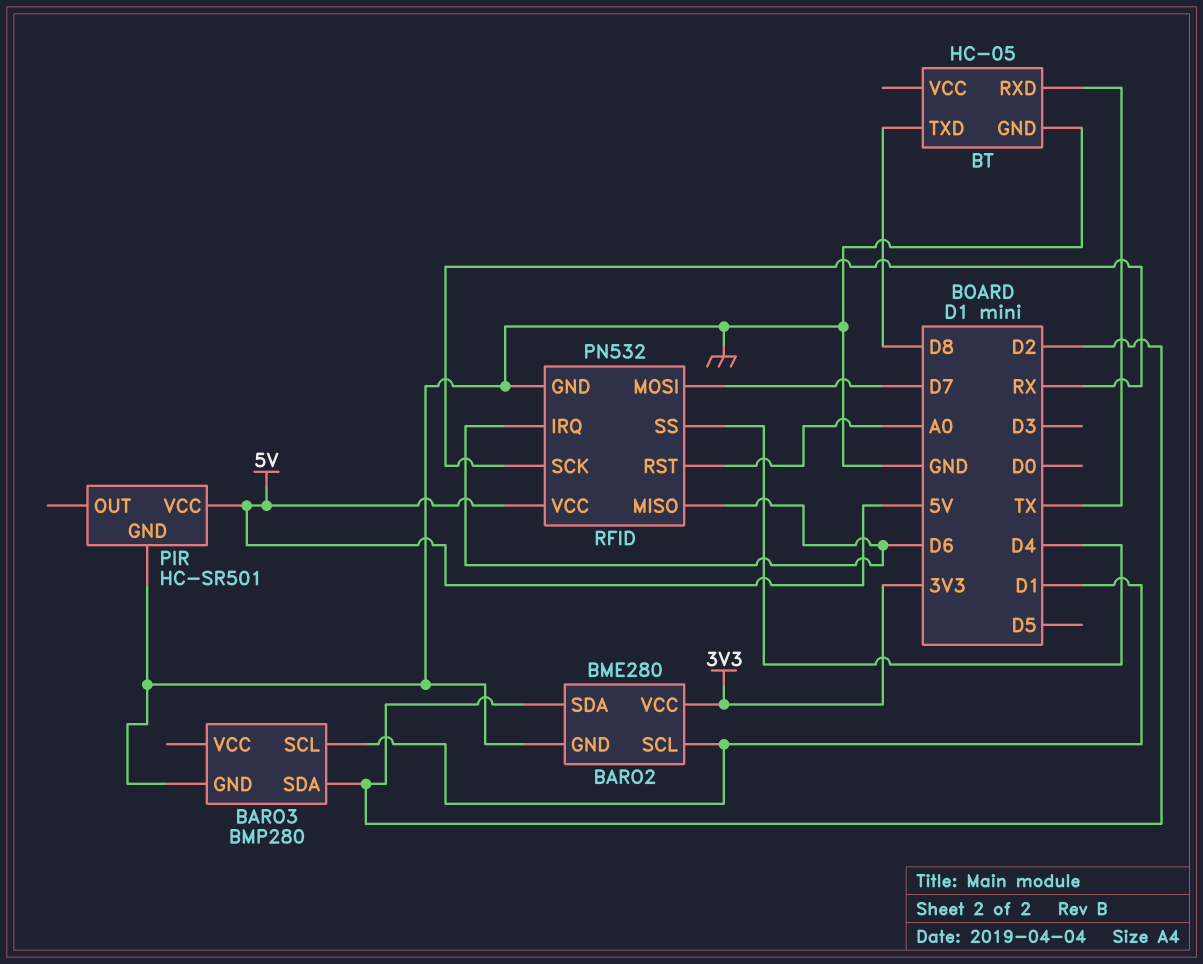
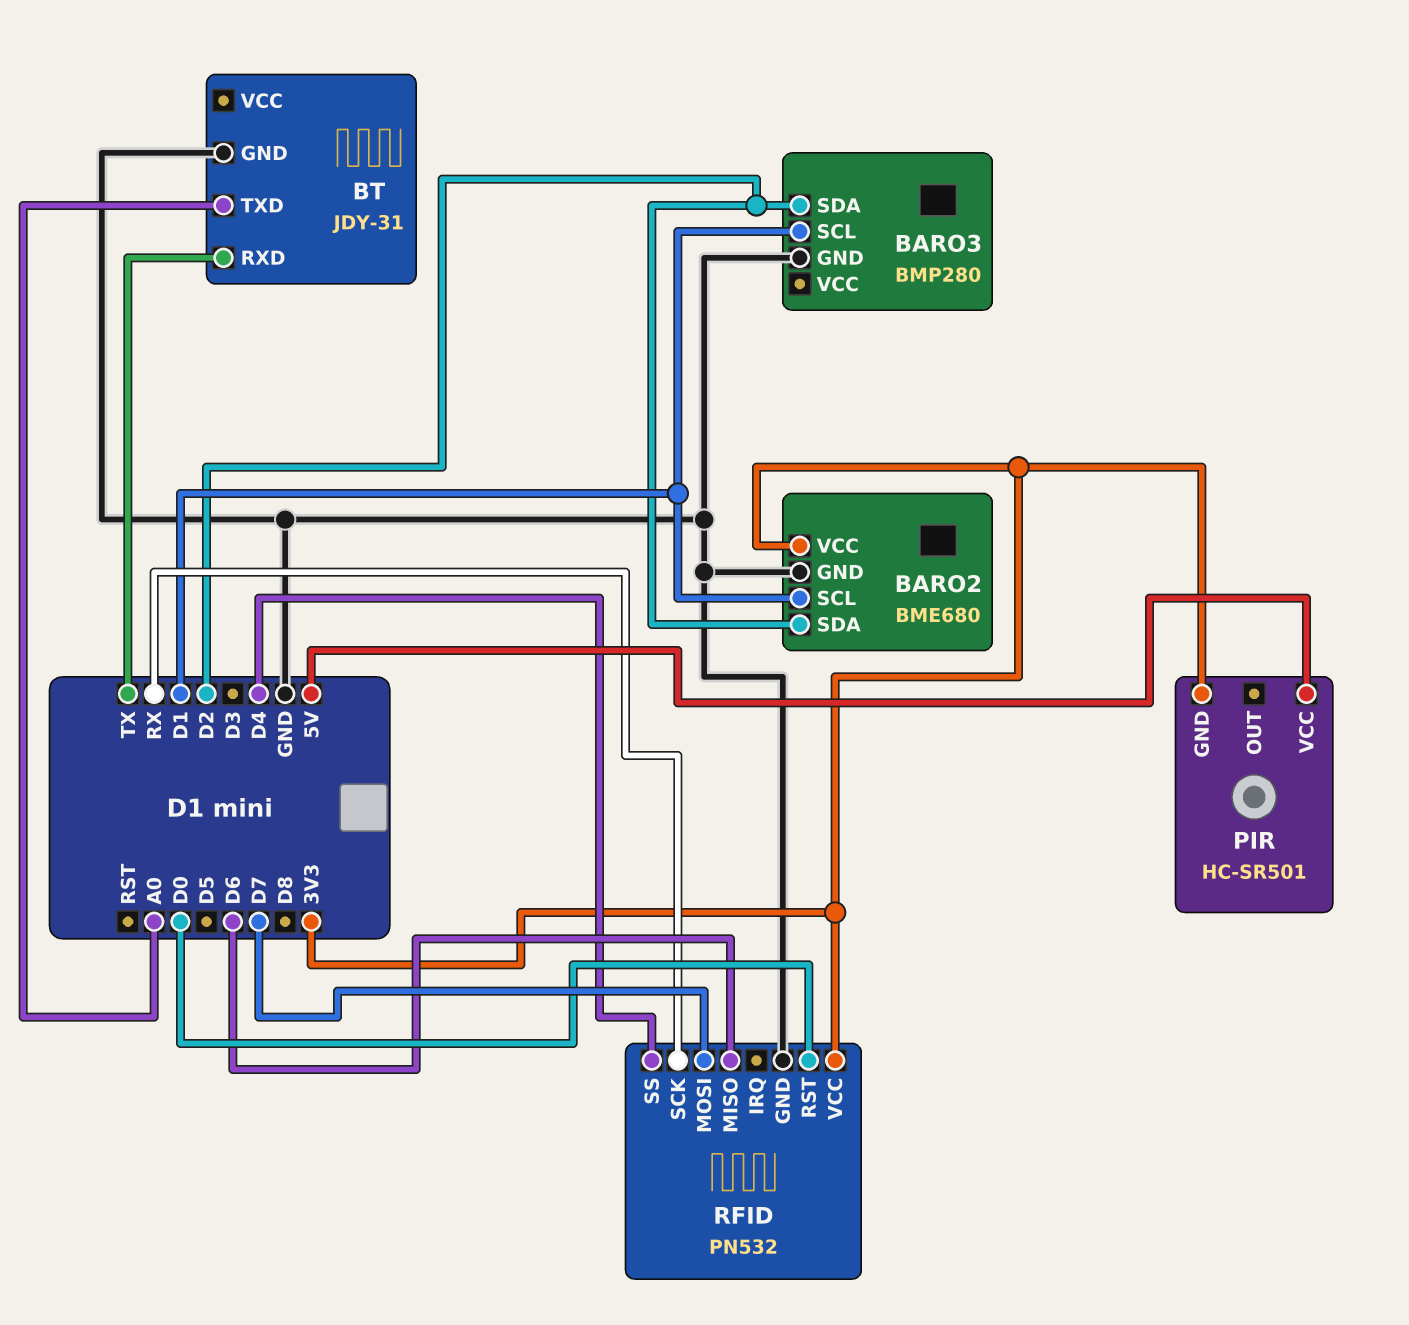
BARO2: BME280 -> BME680
BT: HC-05 -> JDY-31
BT pin TXD: D8 -> A0
PIR pin GND: GND -> 3V3
RFID pin IRQ: D6 -> none
RFID pin RST: A0 -> D0
RFID pin VCC: 5V -> 3V3

